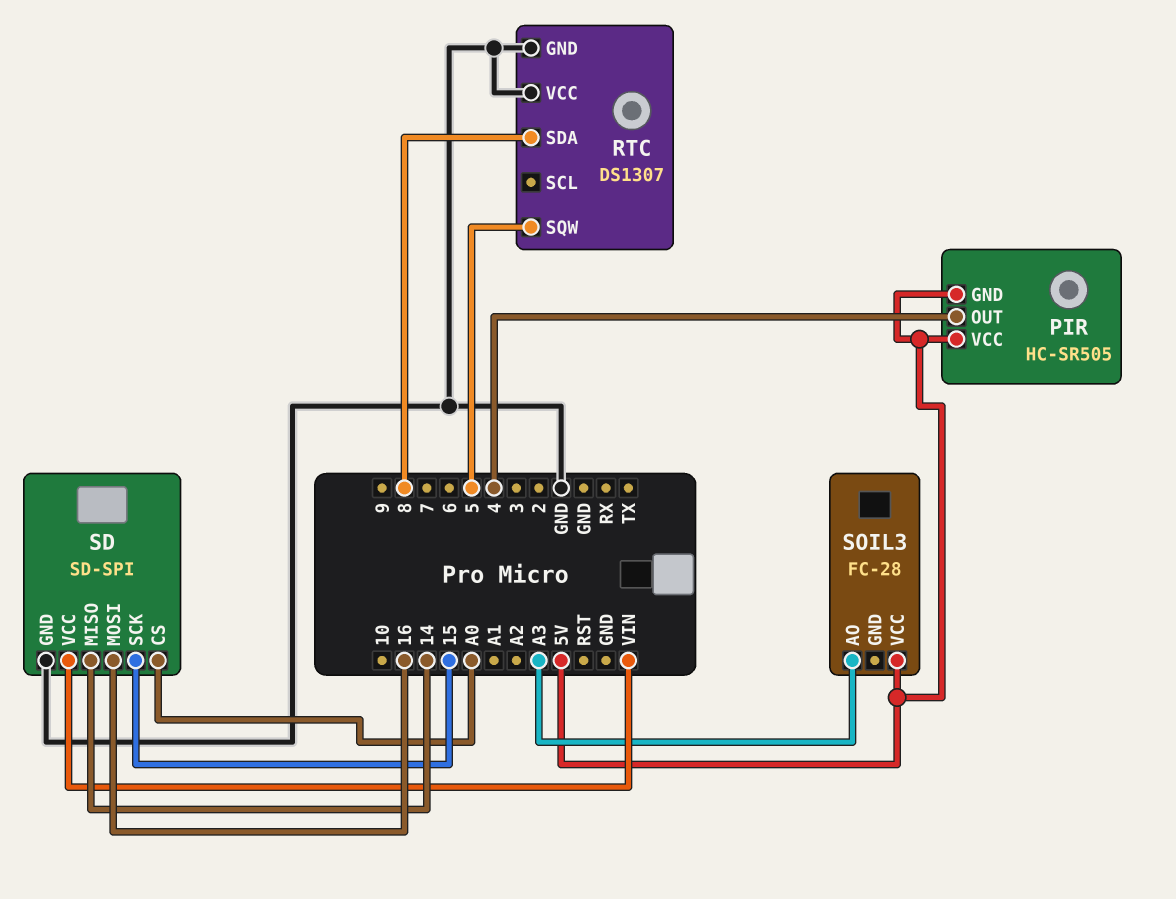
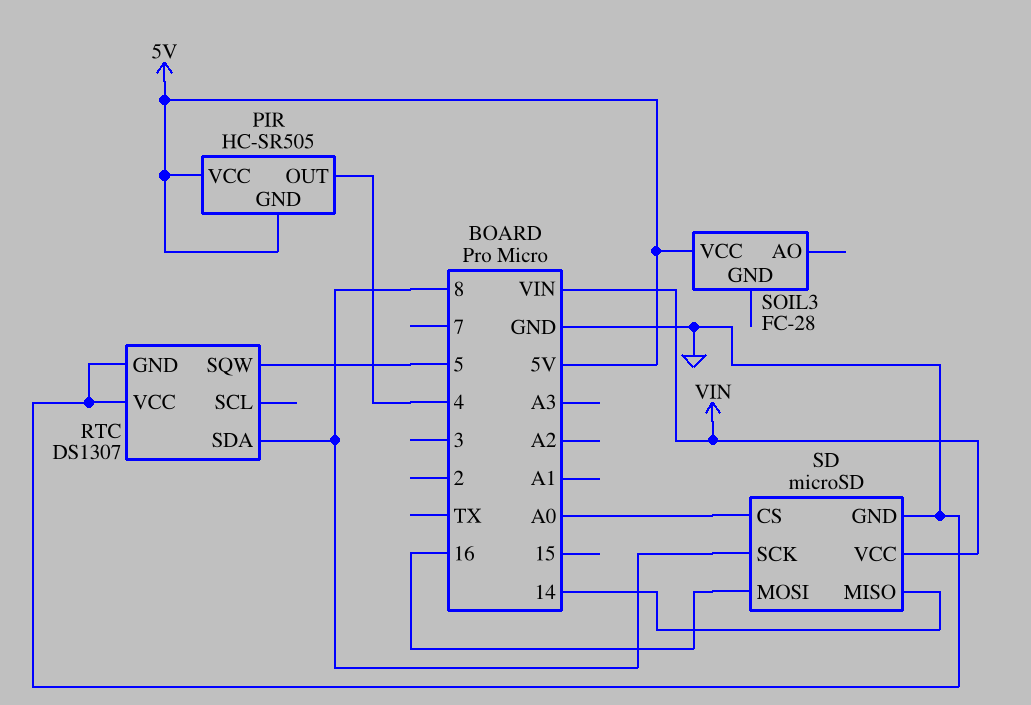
SD: SD-SPI -> microSD
SD pin SCK: 15 -> 8
SOIL3 pin AO: A3 -> none

